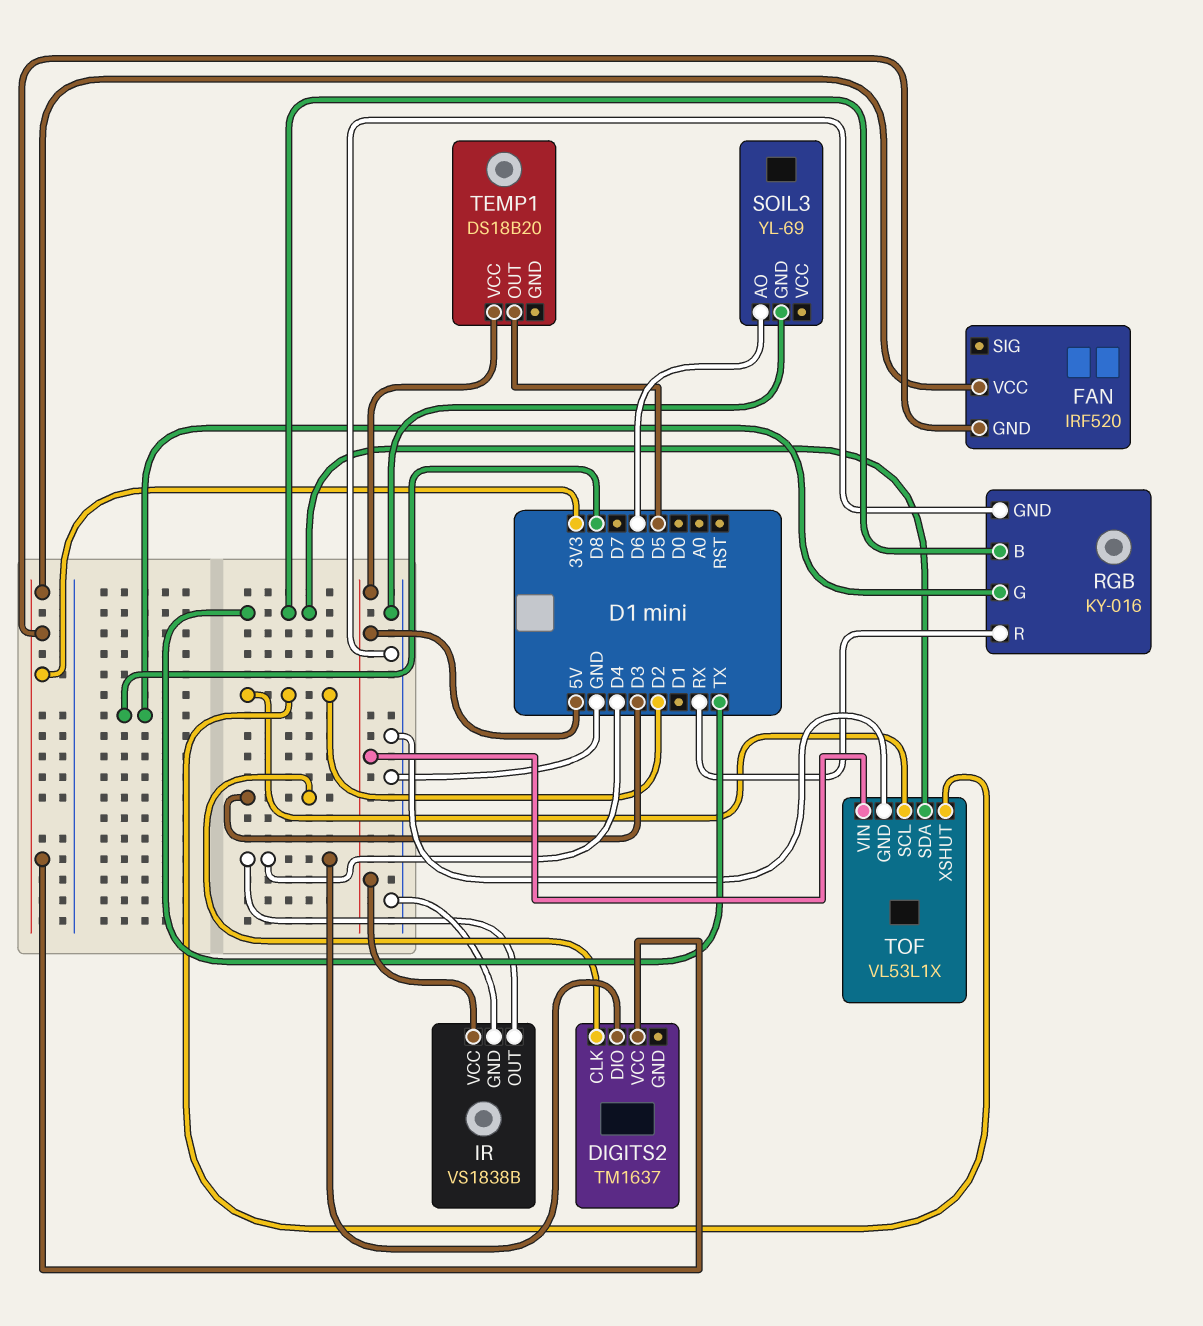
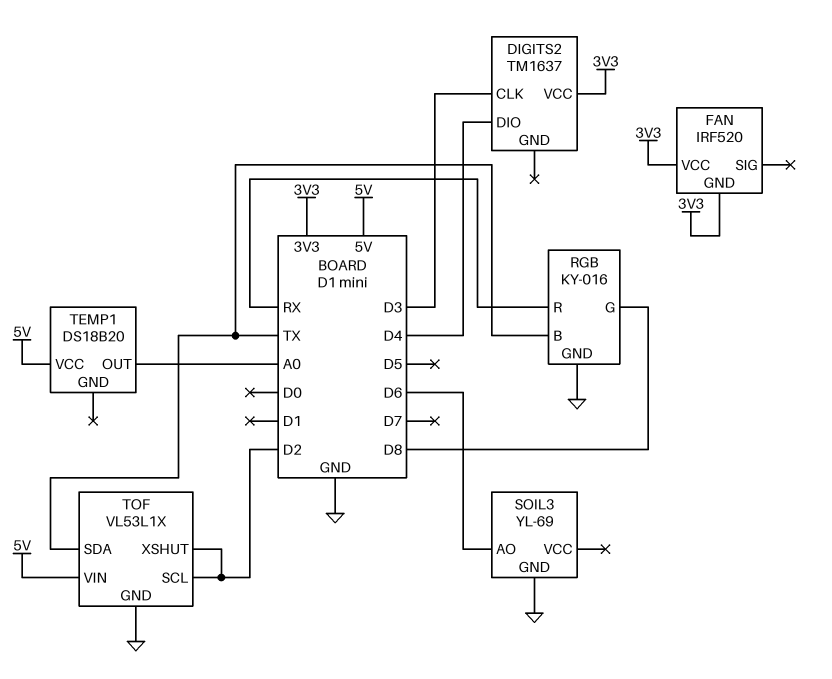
IR: VS1838B -> none
IR pin GND: GND -> none
IR pin OUT: D4 -> none
IR pin VCC: 5V -> none
TEMP1 pin OUT: D5 -> A0

